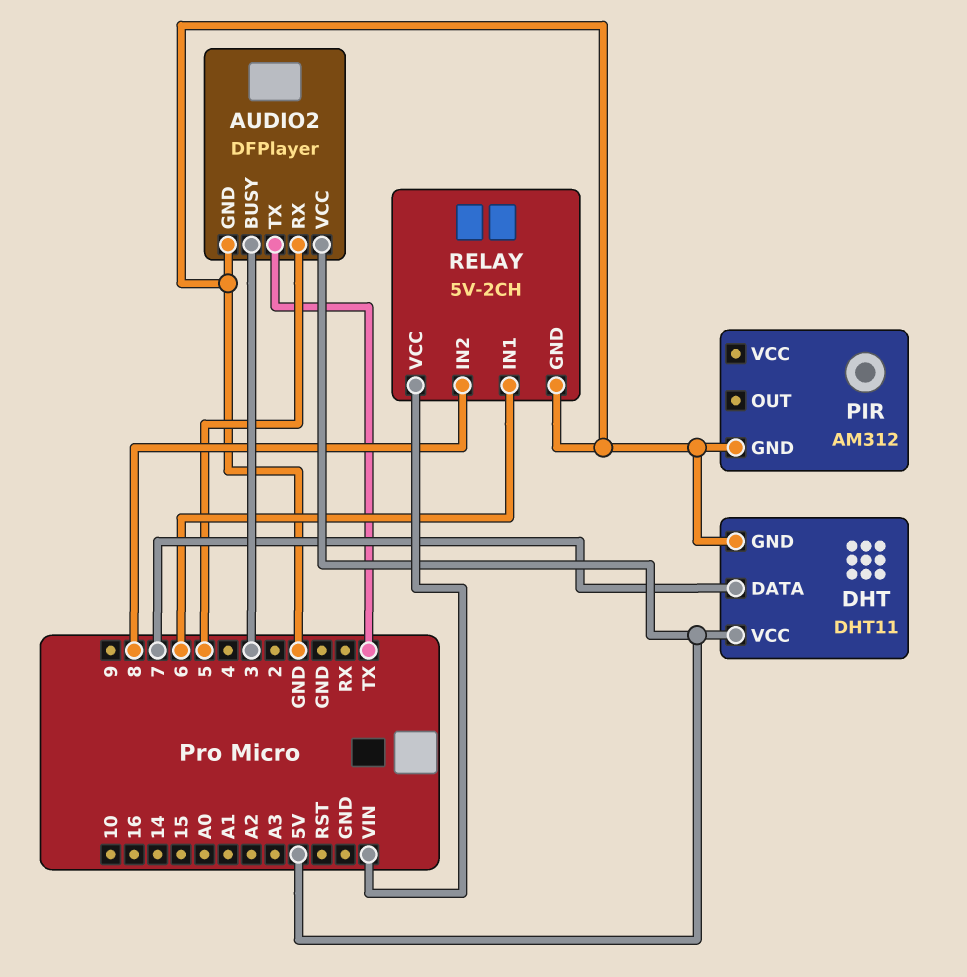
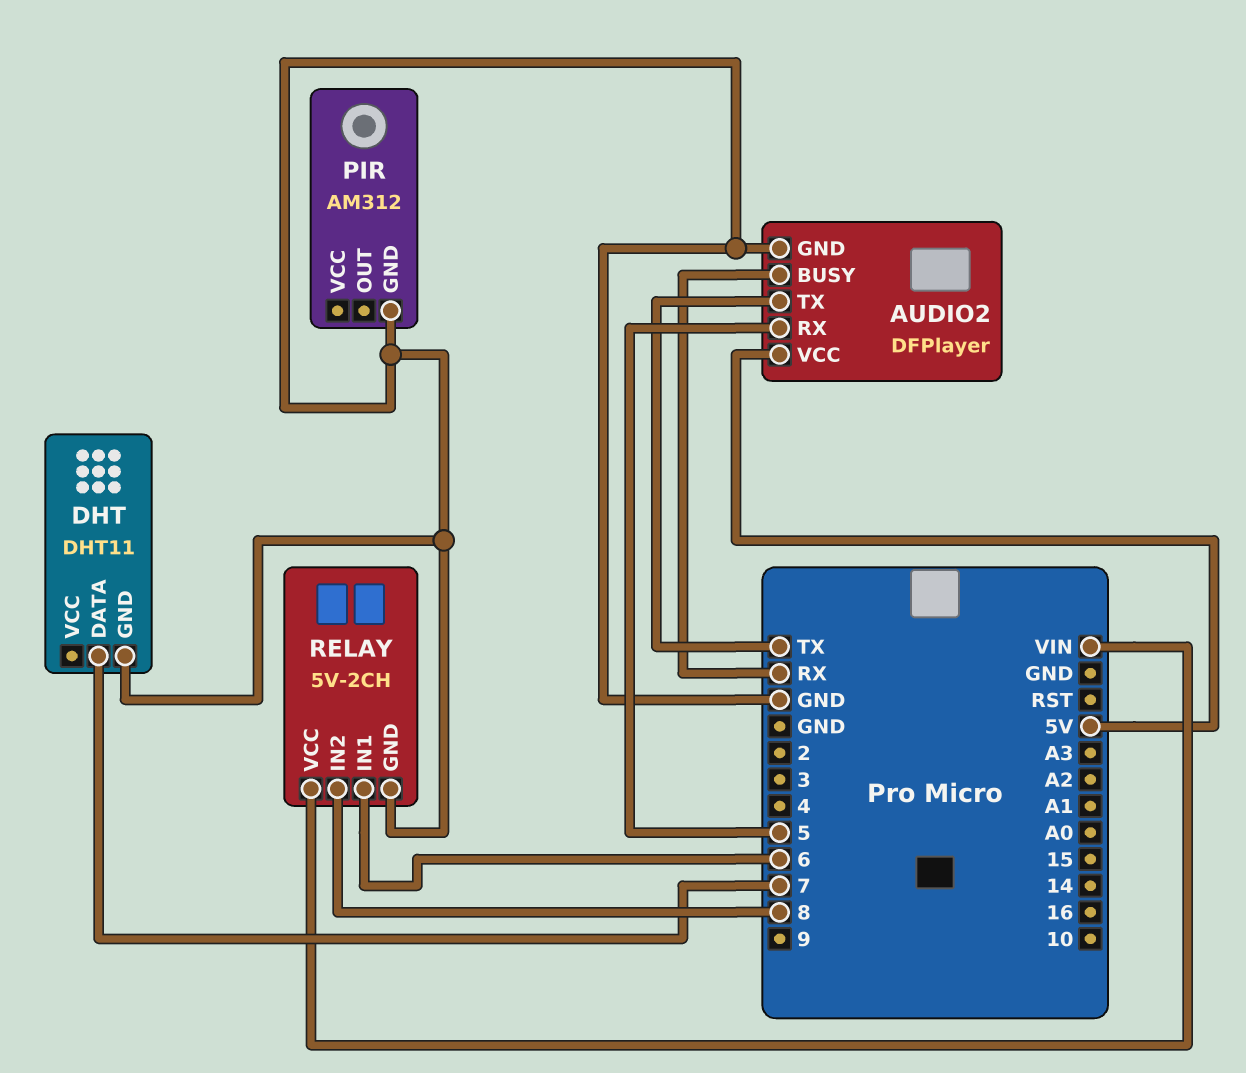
AUDIO2 pin BUSY: 3 -> RX
DHT pin VCC: 5V -> none

